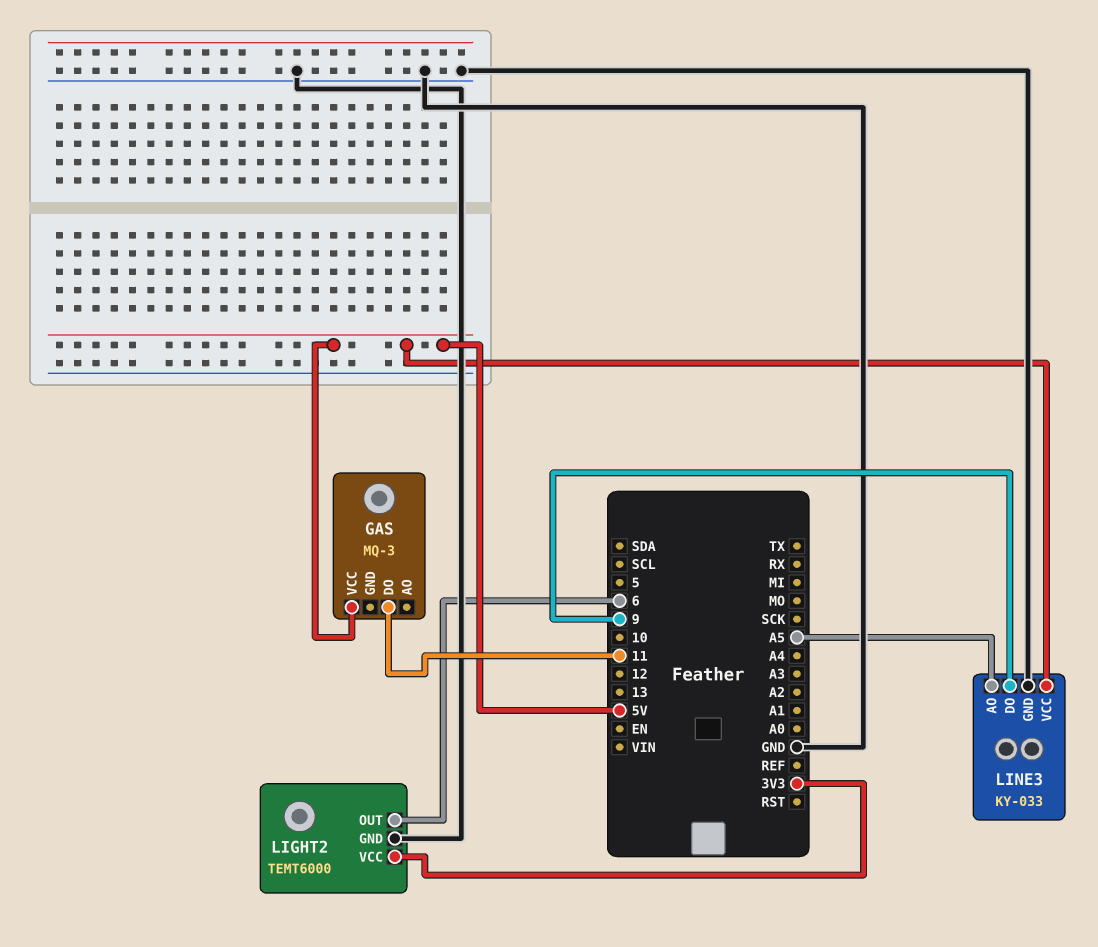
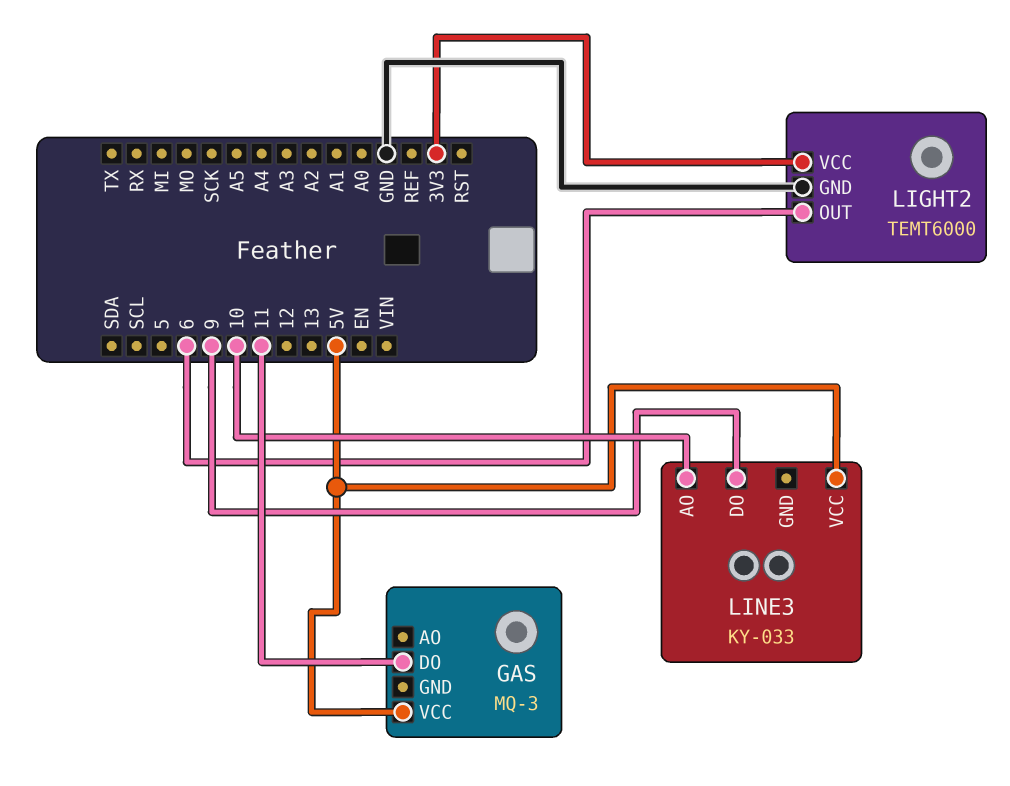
LINE3 pin AO: A5 -> 10
LINE3 pin GND: GND -> none

